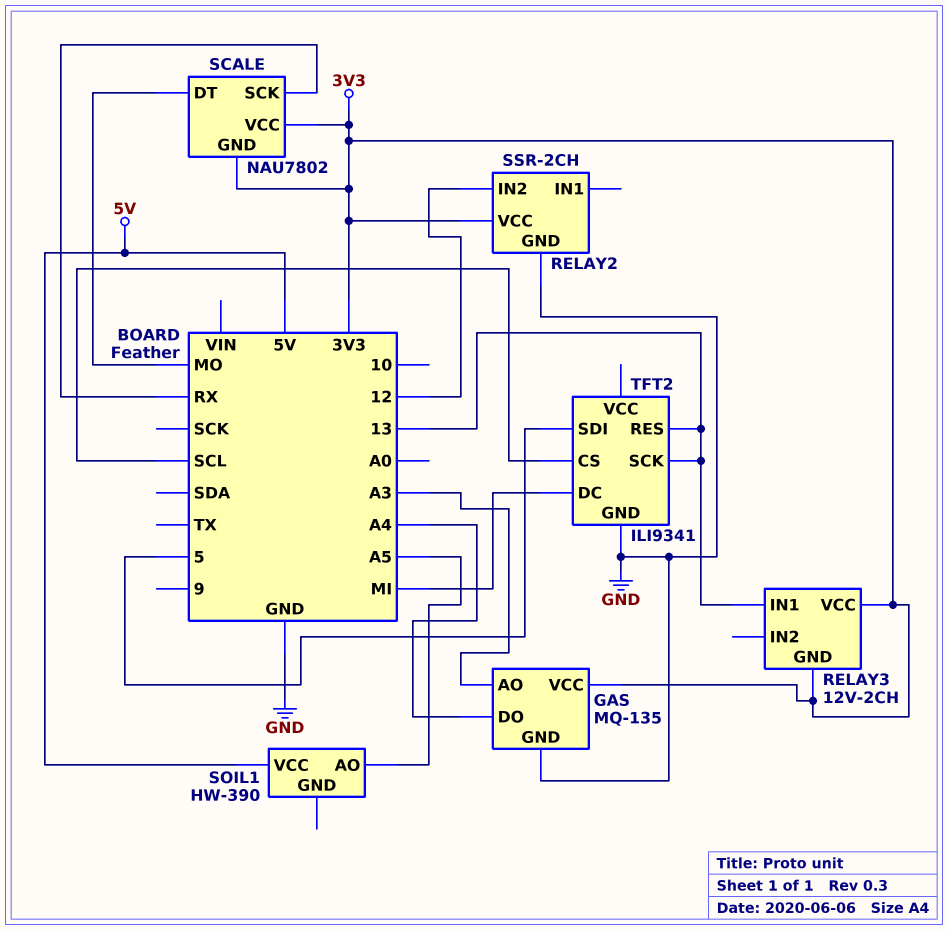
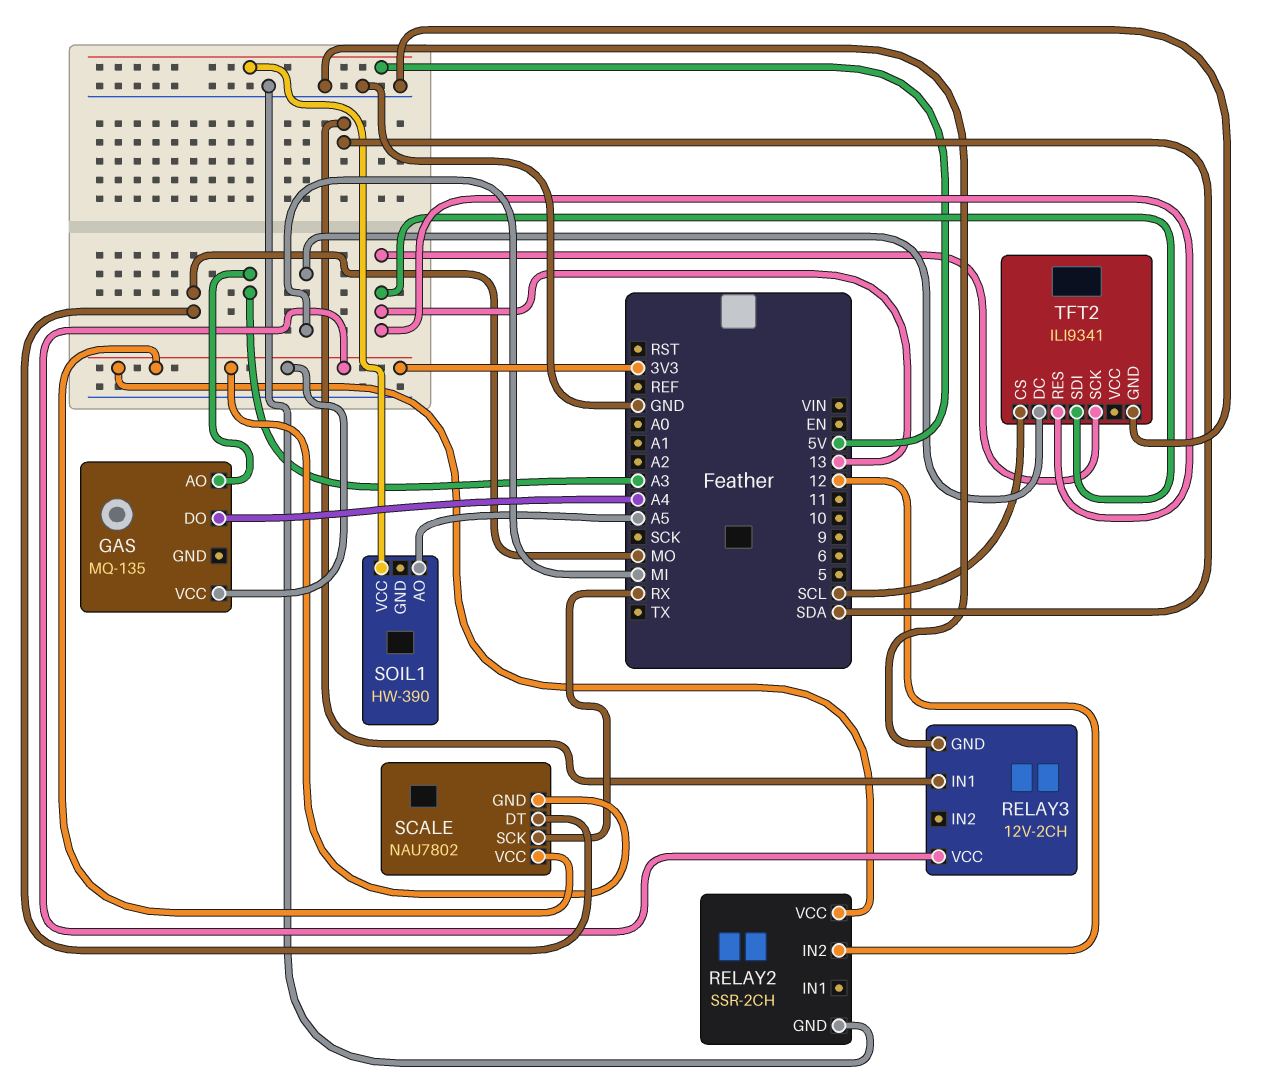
GAS pin GND: GND -> none
RELAY3 pin GND: 3V3 -> GND
RELAY3 pin IN1: 13 -> SDA
TFT2 pin SDI: 5 -> 13

